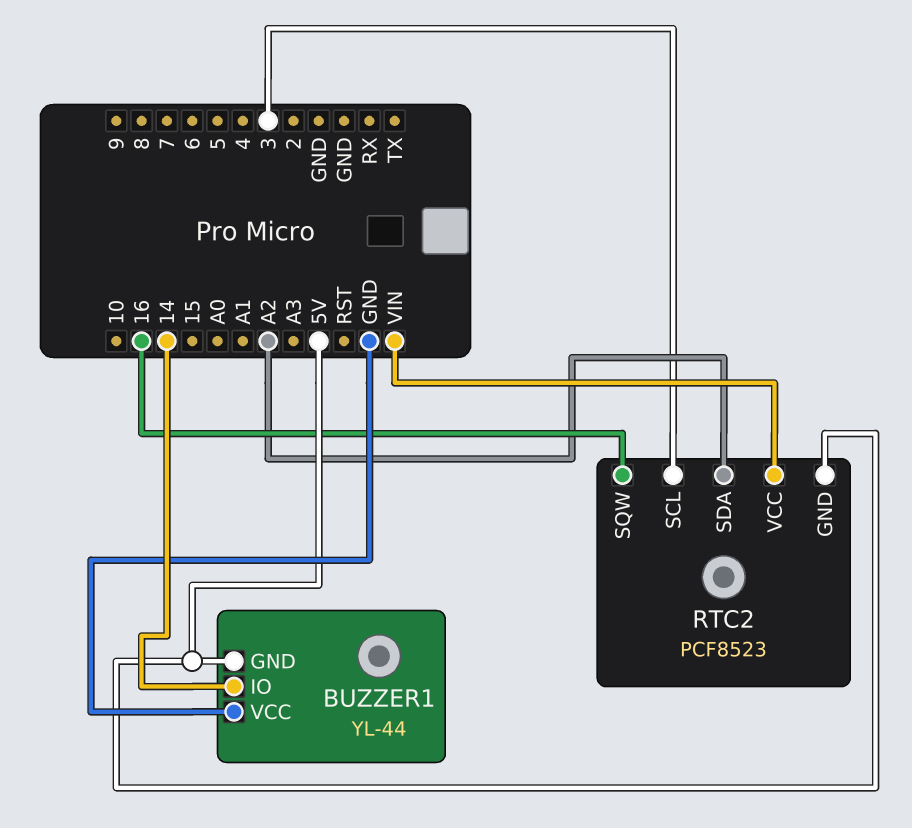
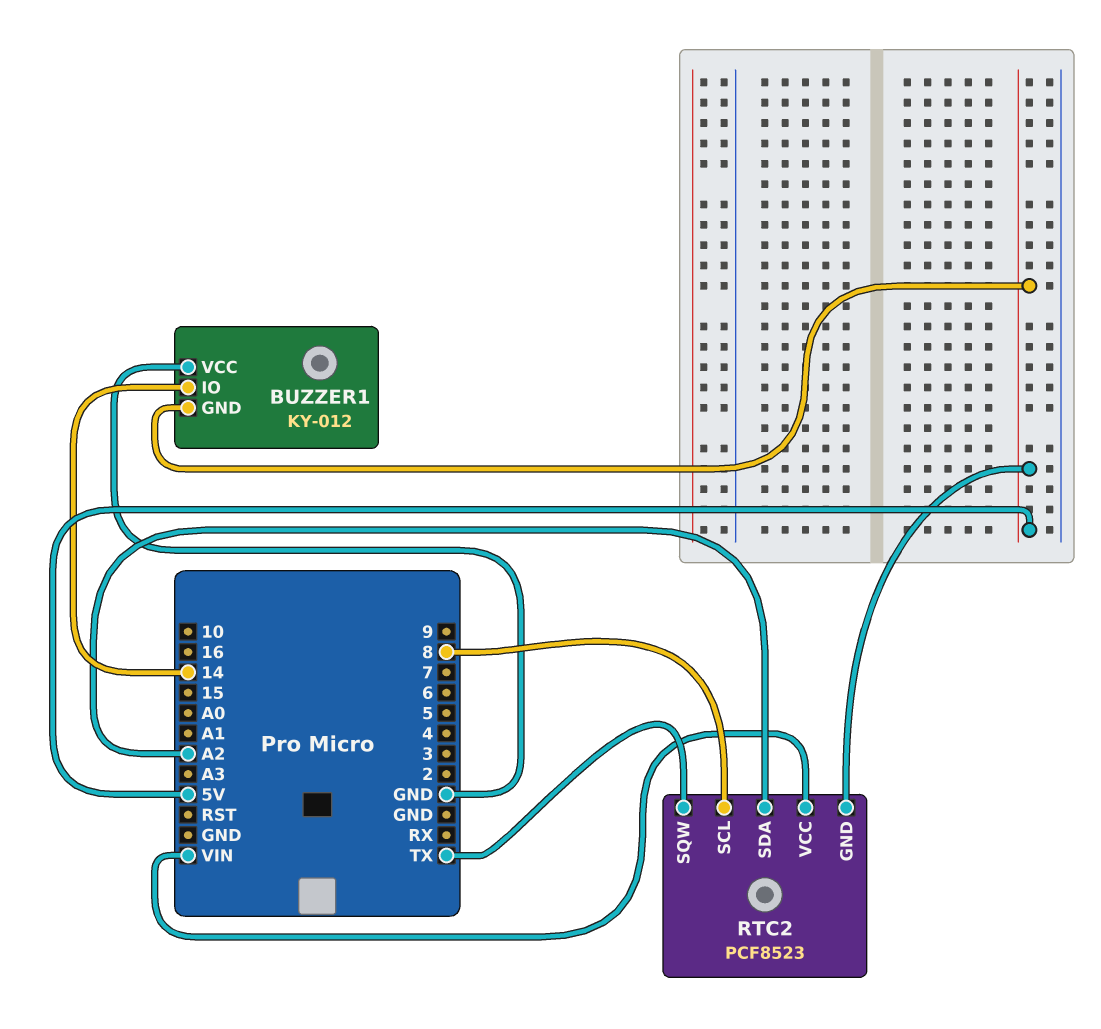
BUZZER1: YL-44 -> KY-012
RTC2 pin SCL: 3 -> 8
RTC2 pin SQW: 16 -> TX

